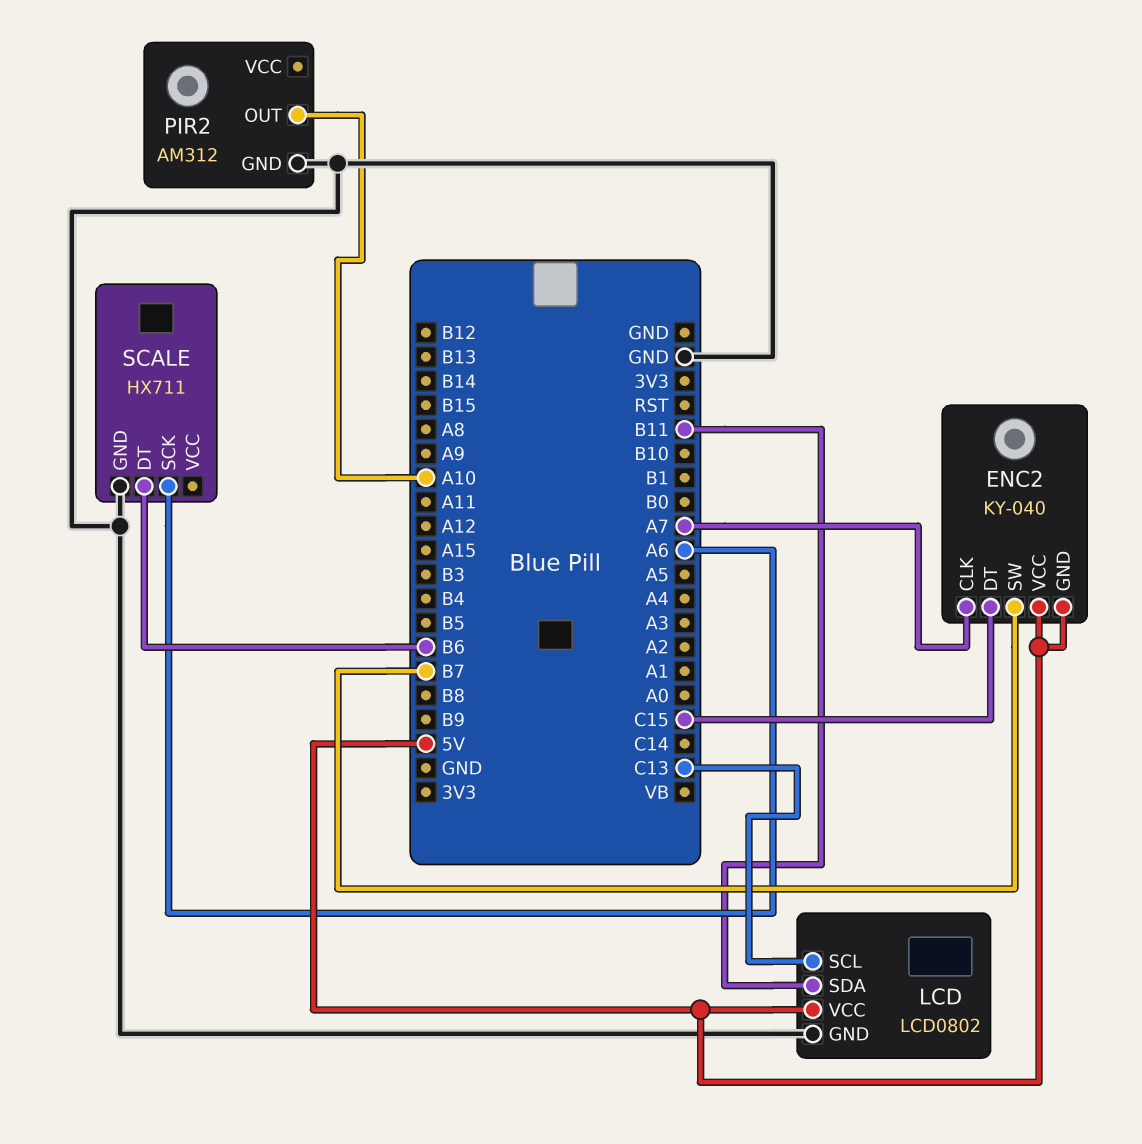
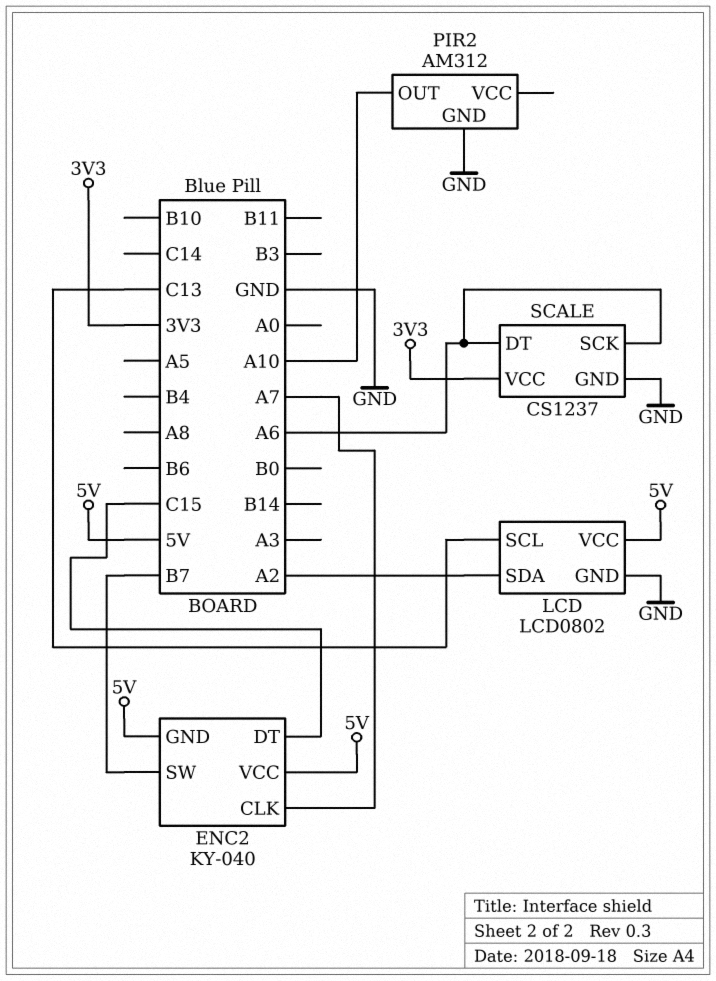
LCD pin SDA: B11 -> A2
SCALE: HX711 -> CS1237
SCALE pin DT: B6 -> A6
SCALE pin VCC: none -> 3V3

